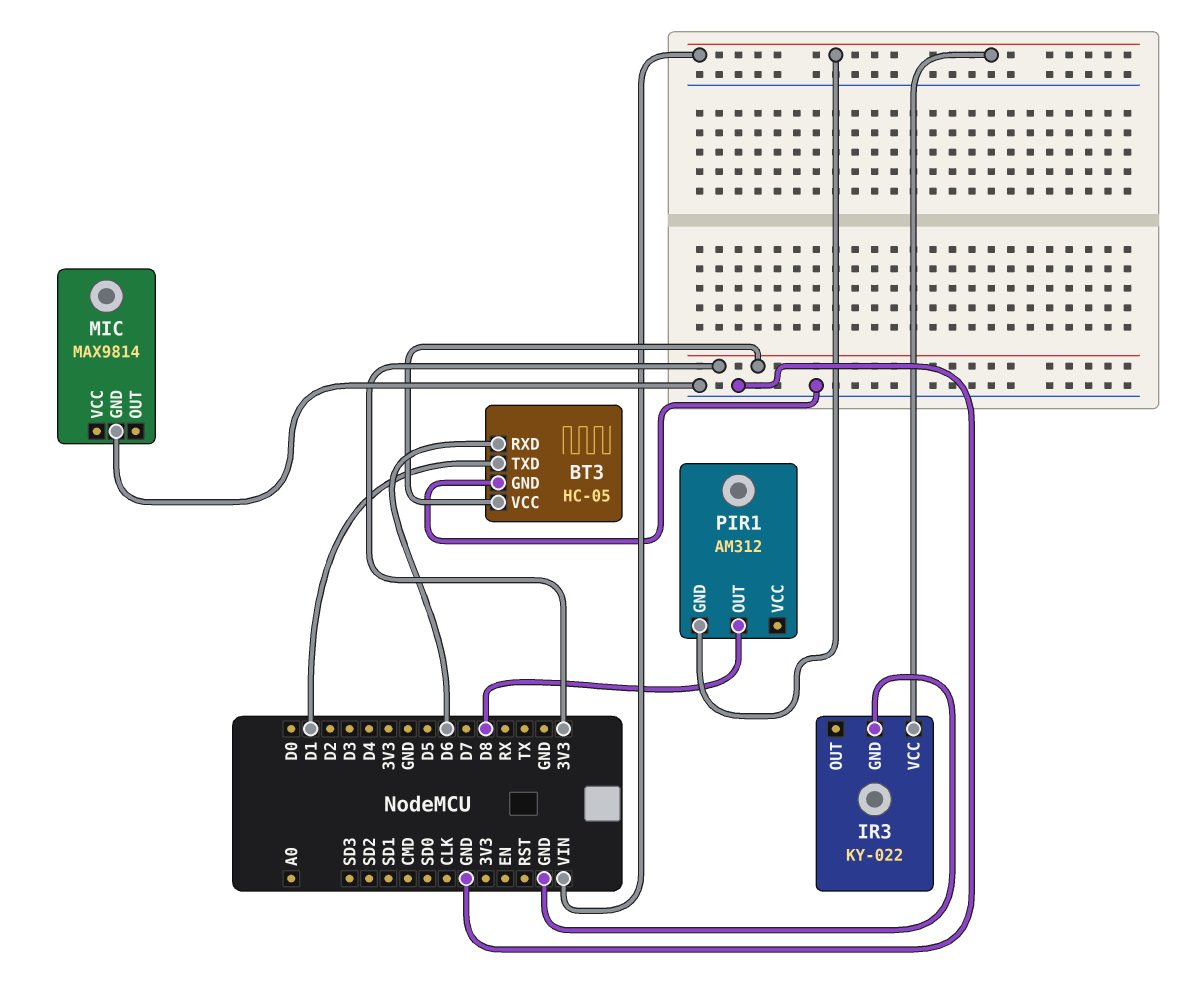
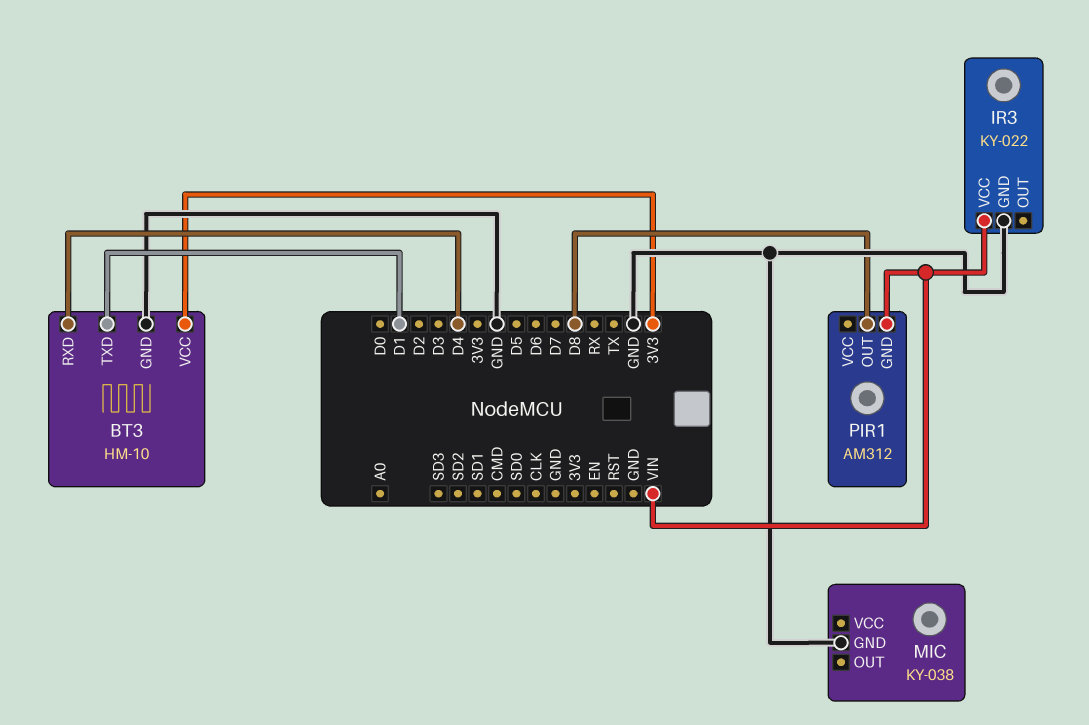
BT3: HC-05 -> HM-10
BT3 pin RXD: D6 -> D4
MIC: MAX9814 -> KY-038

